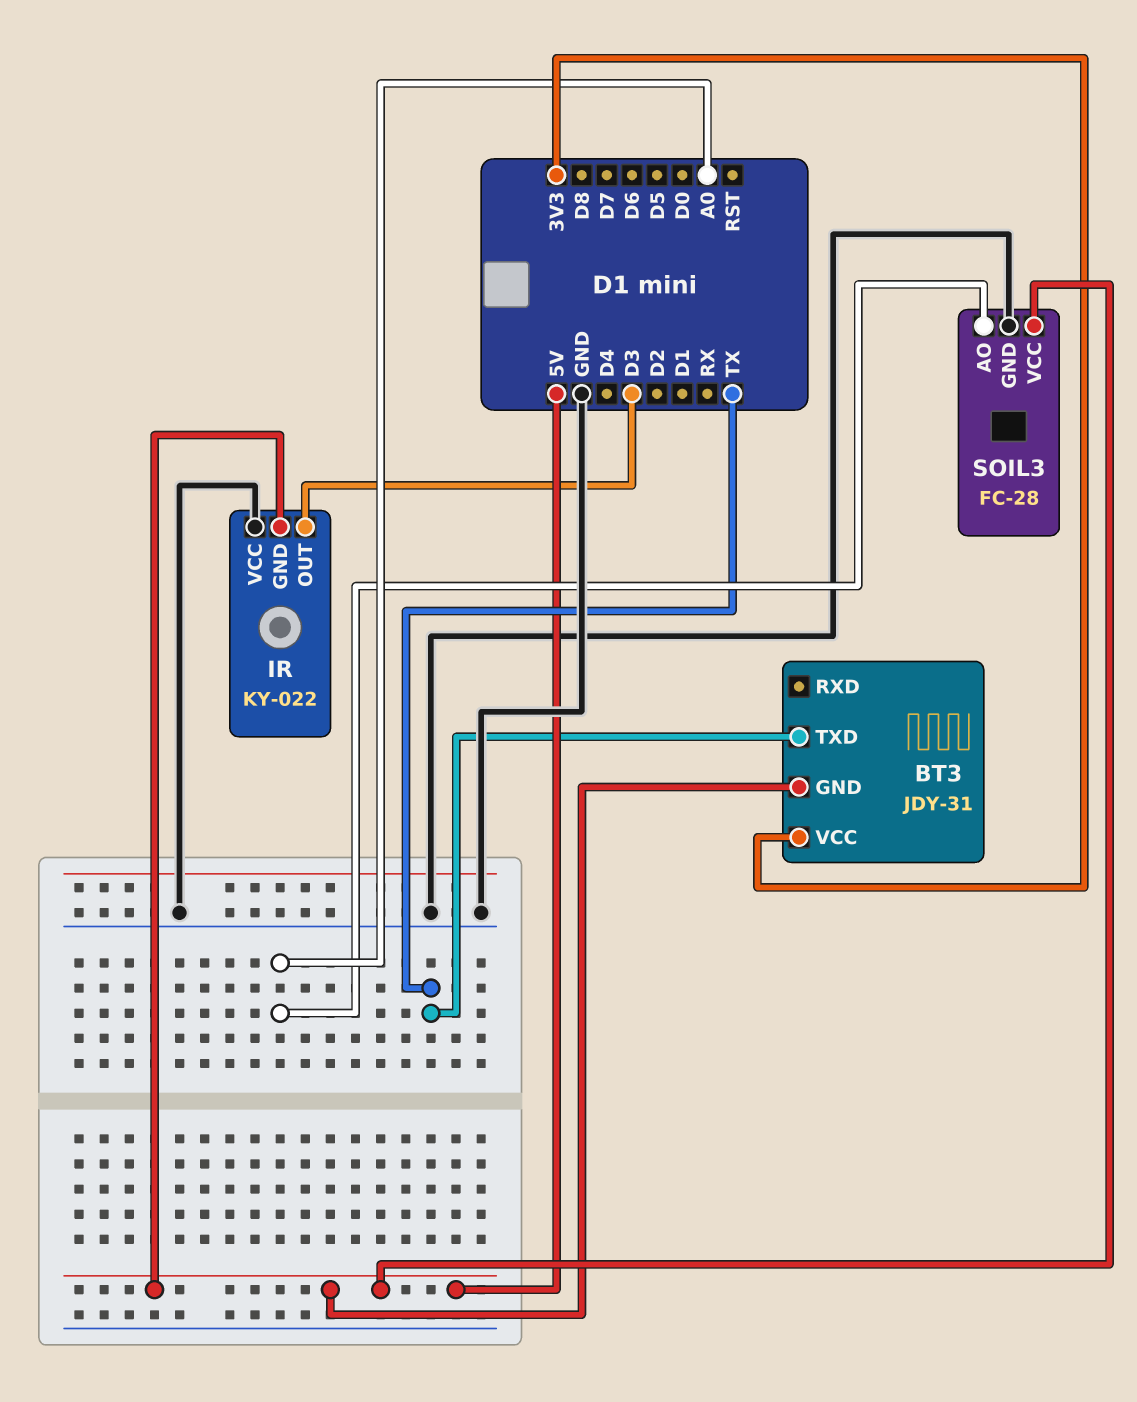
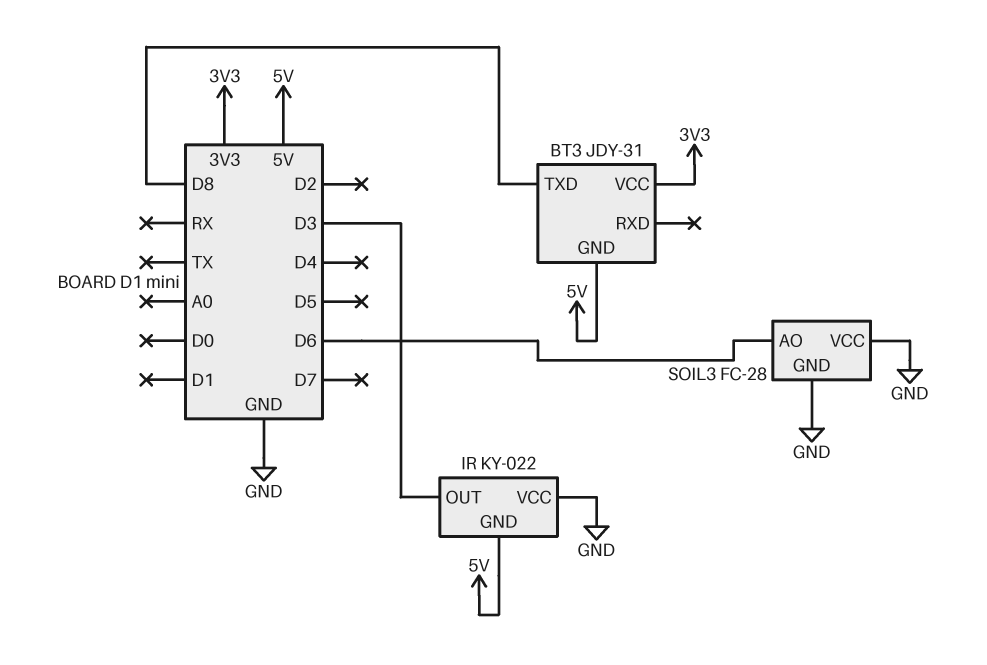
BT3 pin TXD: TX -> D8
SOIL3 pin AO: A0 -> D6
SOIL3 pin VCC: 5V -> GND

